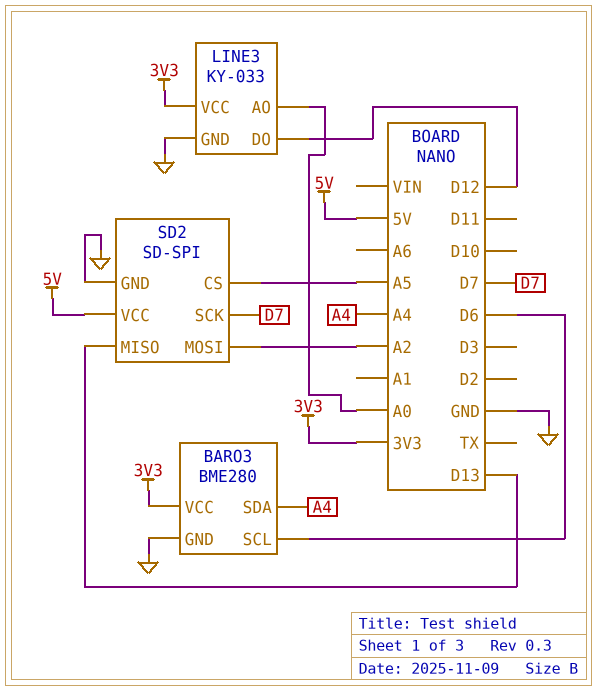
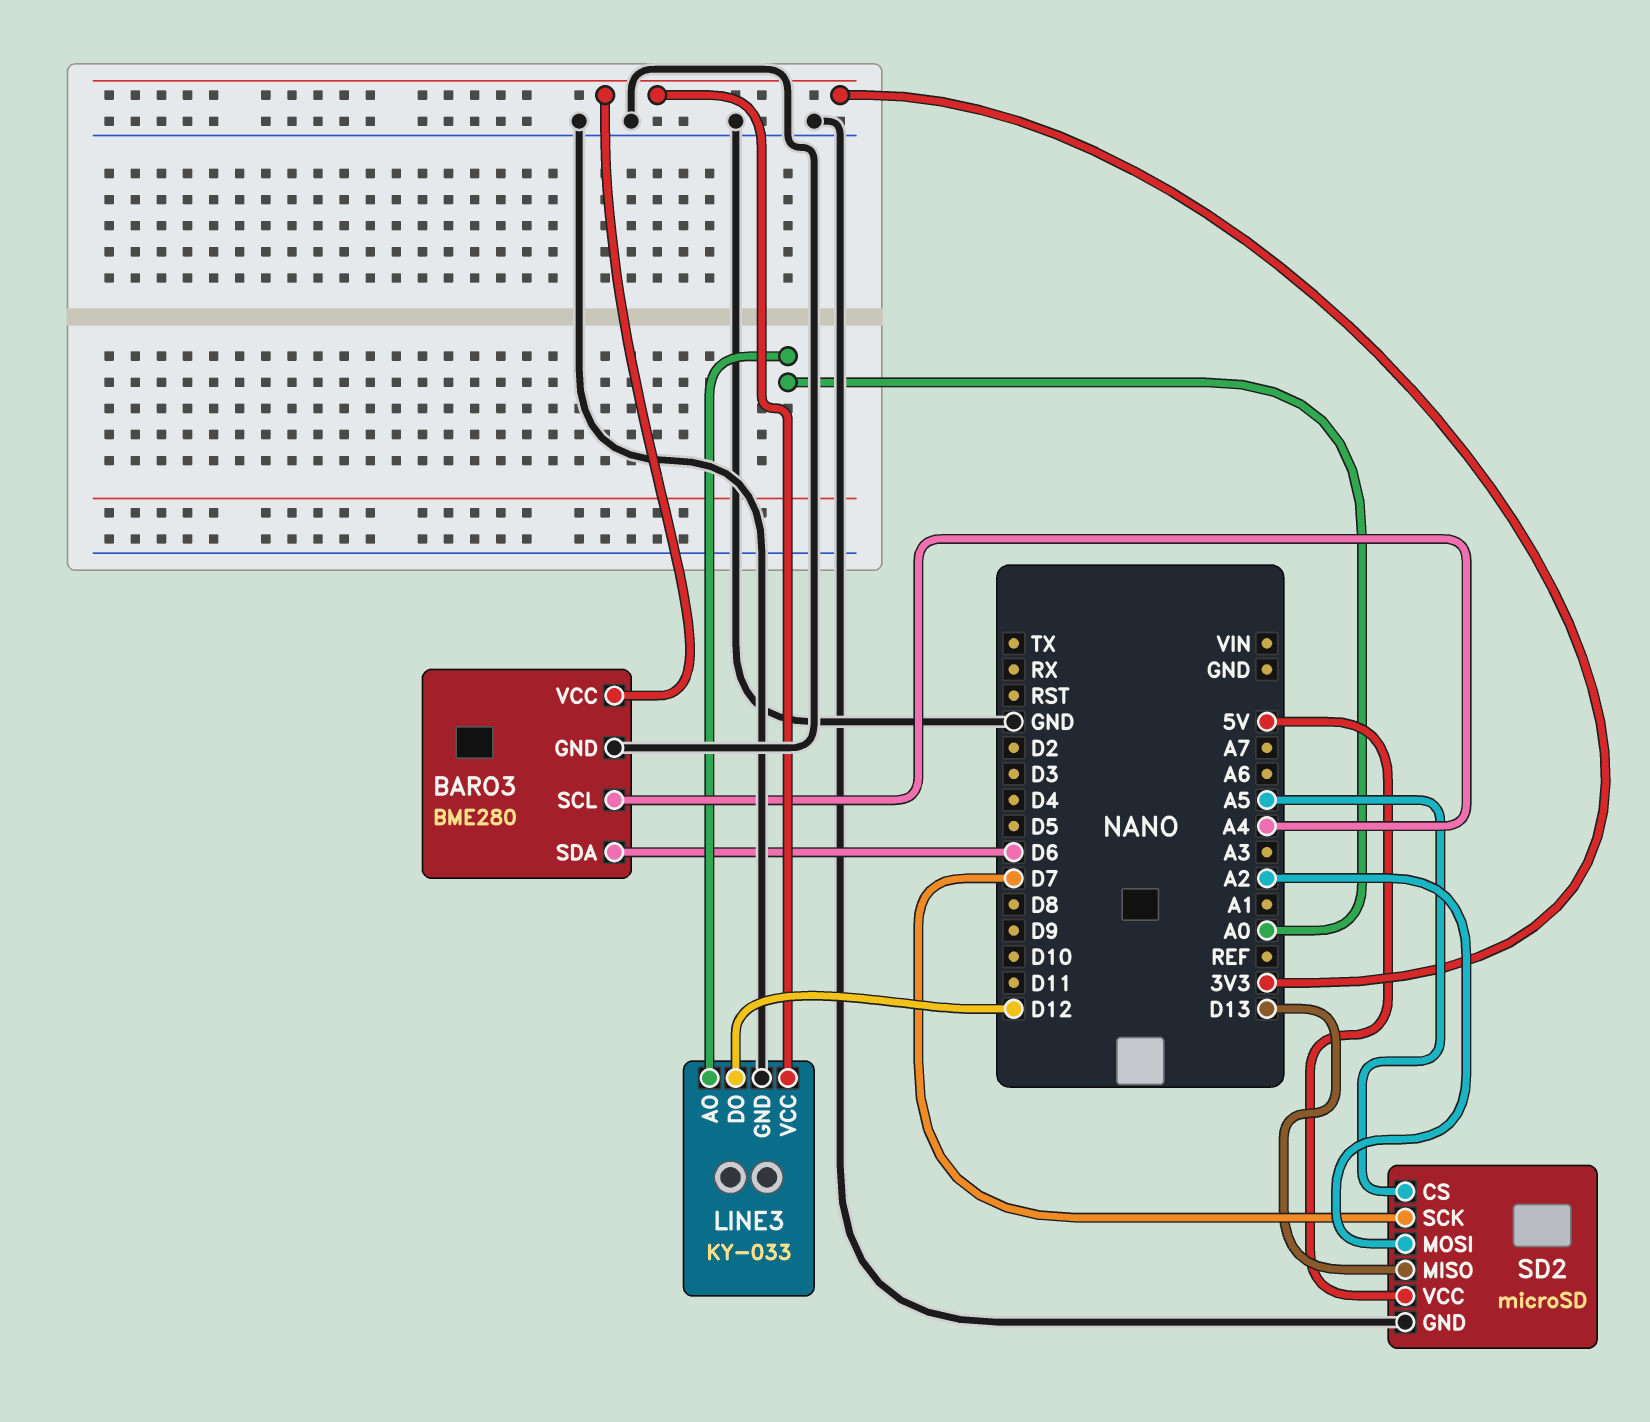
BARO3 pin SCL: D6 -> A4
BARO3 pin SDA: A4 -> D6
SD2: SD-SPI -> microSD

